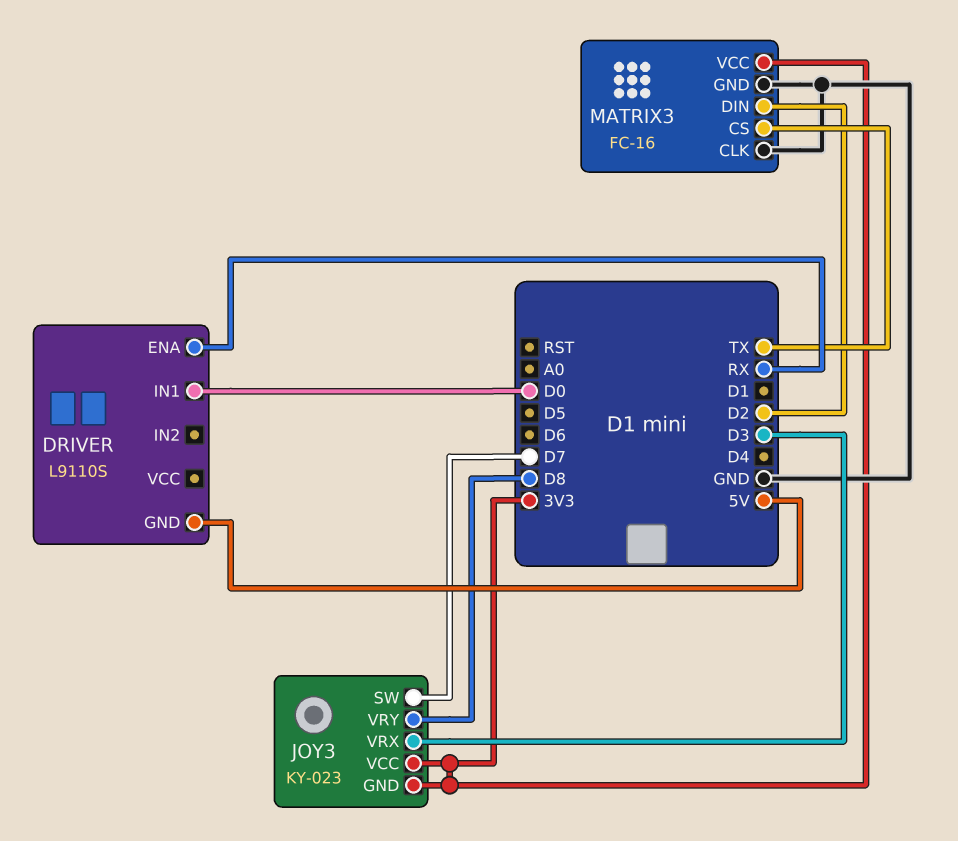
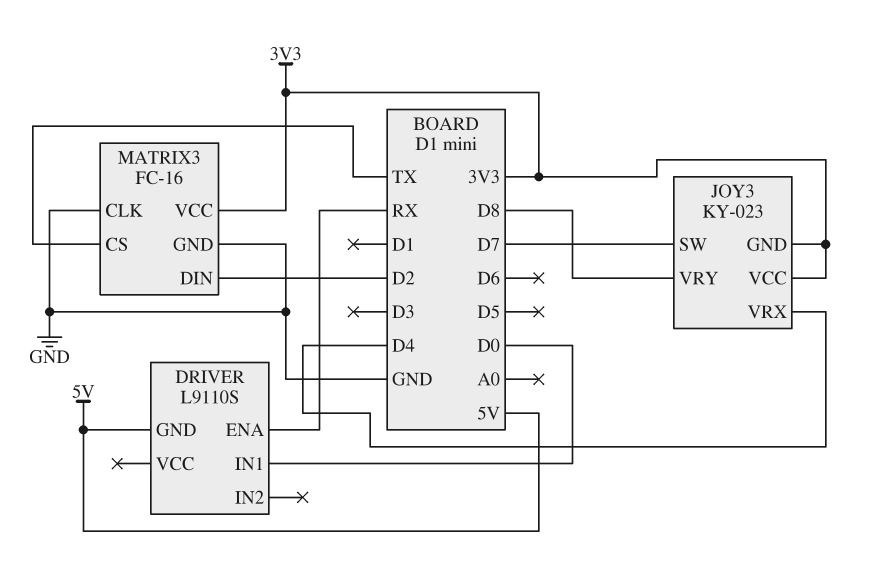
JOY3 pin VRX: D3 -> D4

